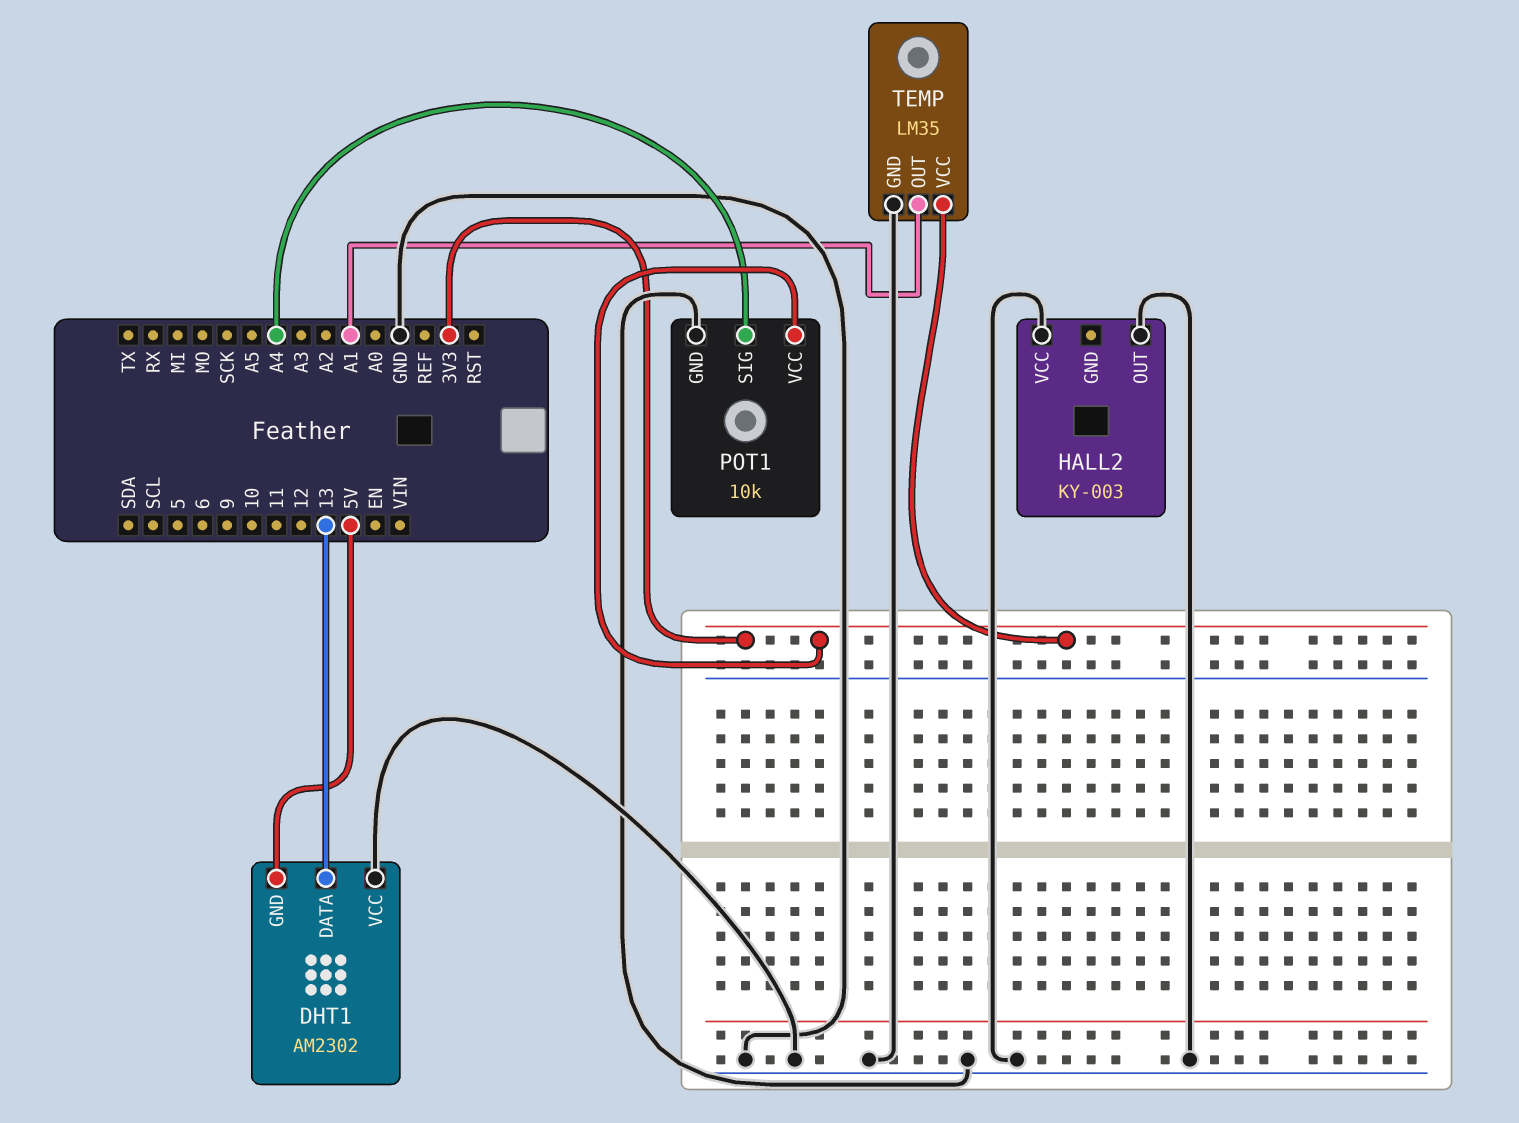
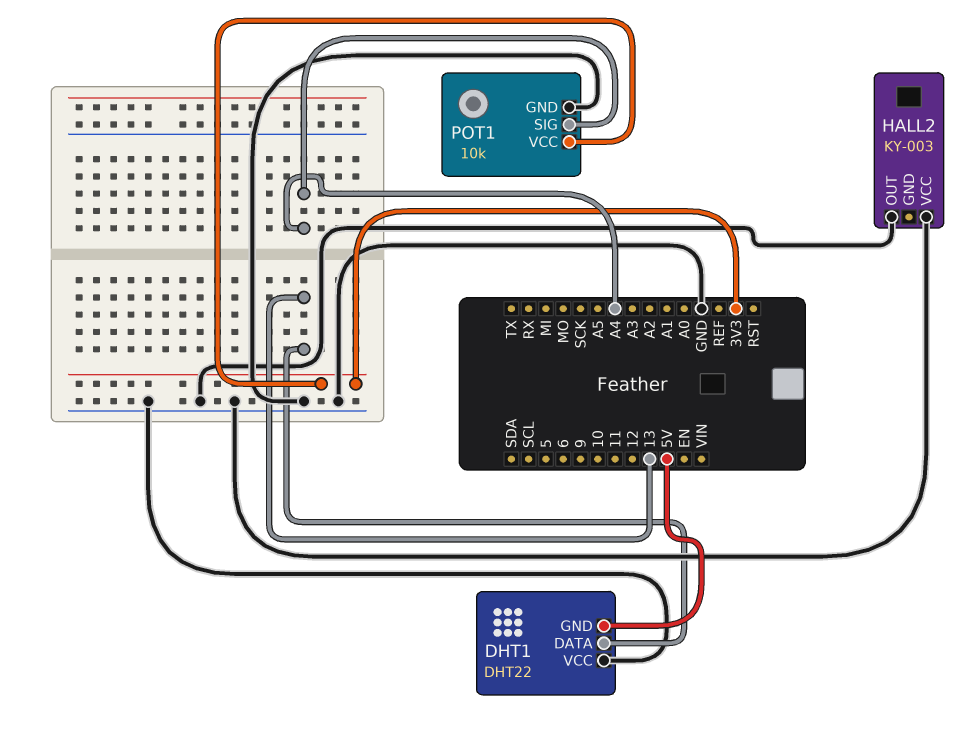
DHT1: AM2302 -> DHT22
TEMP: LM35 -> none
TEMP pin GND: GND -> none
TEMP pin OUT: A1 -> none
TEMP pin VCC: 3V3 -> none

